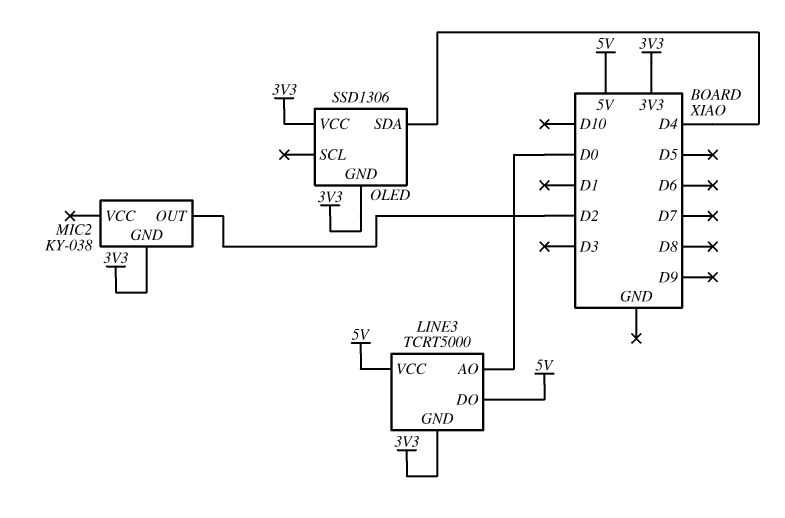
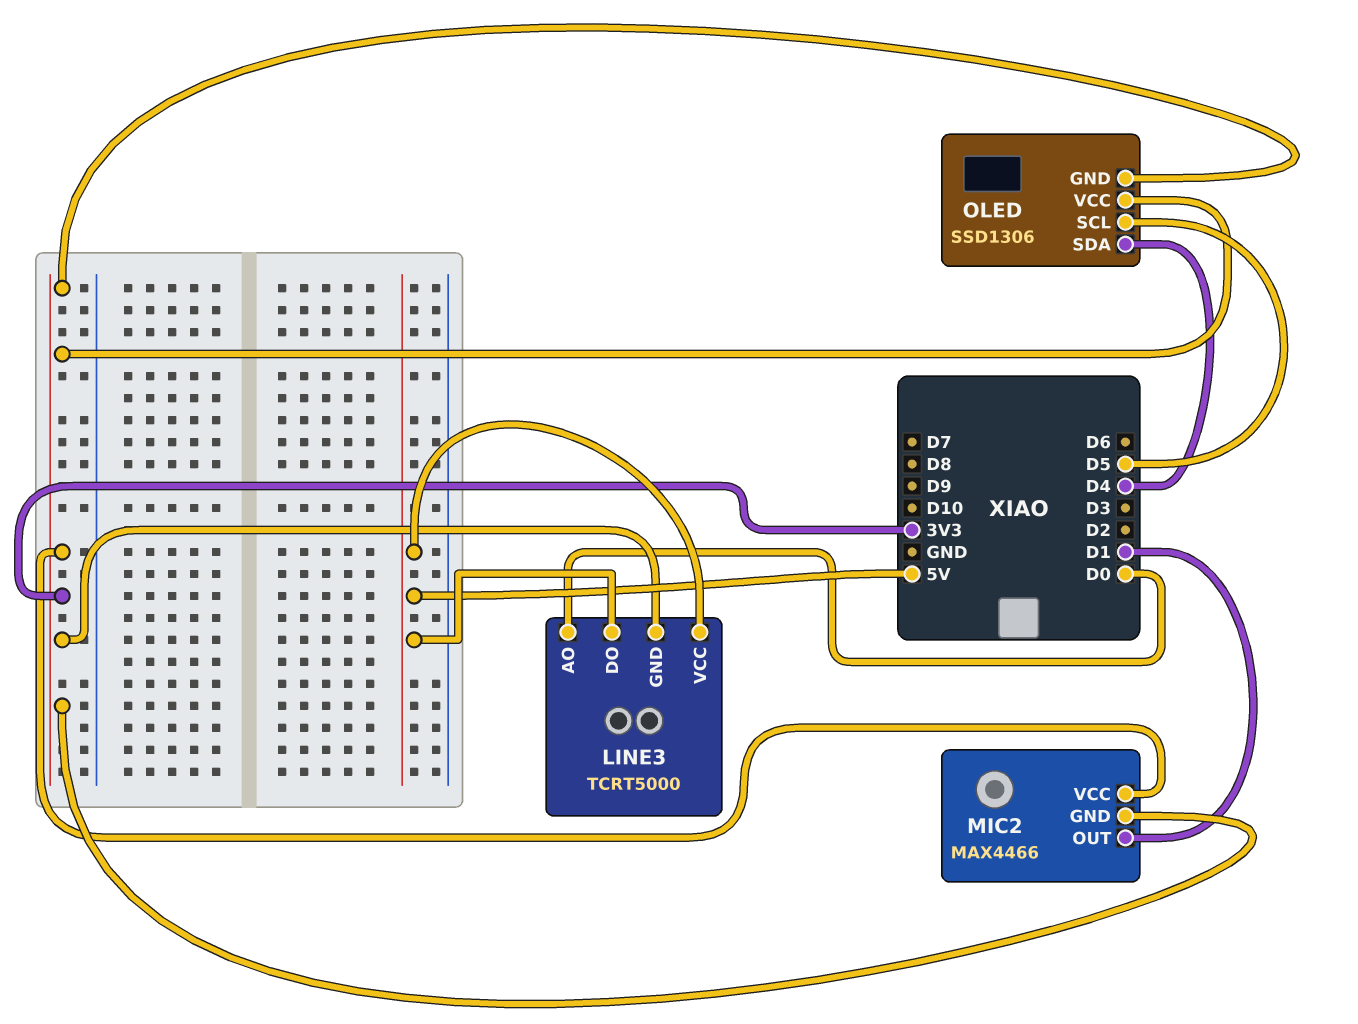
MIC2: KY-038 -> MAX4466
MIC2 pin OUT: D2 -> D1
MIC2 pin VCC: none -> 3V3
OLED pin SCL: none -> D5

